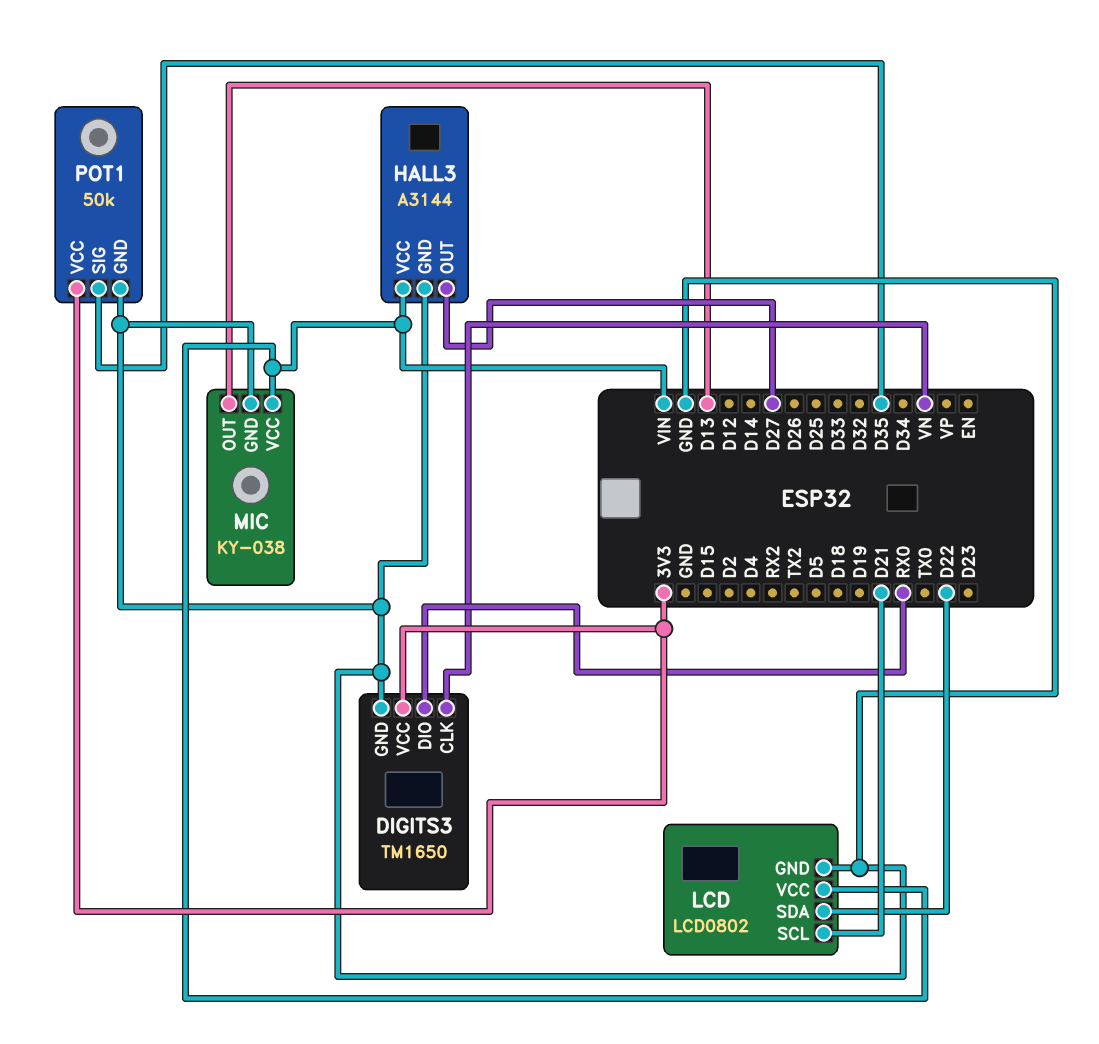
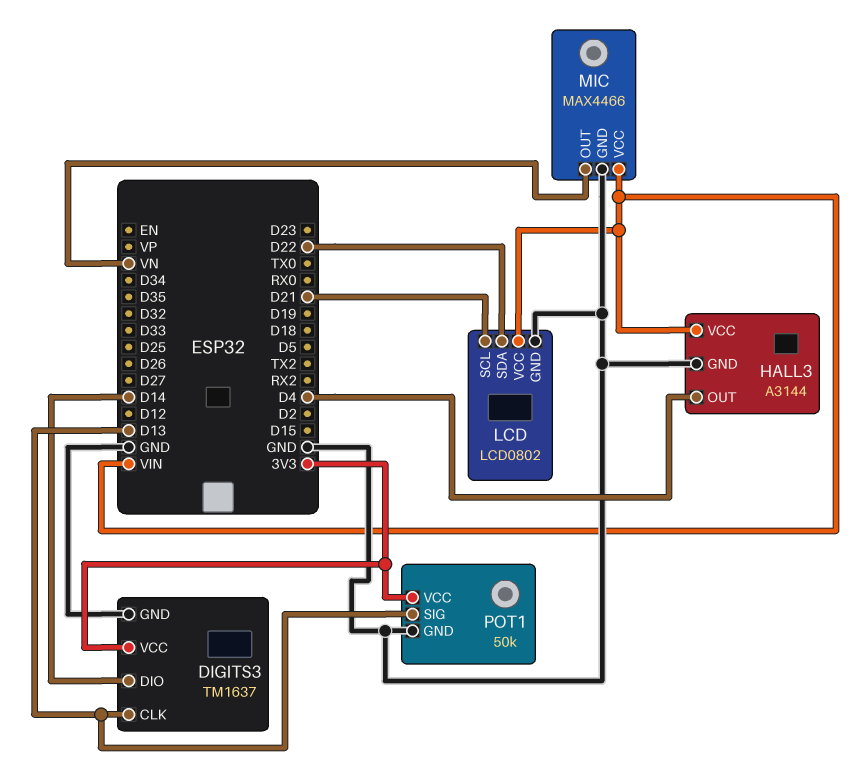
DIGITS3: TM1650 -> TM1637
DIGITS3 pin CLK: VN -> D13
DIGITS3 pin DIO: RX0 -> D14
HALL3 pin OUT: D27 -> D4
MIC: KY-038 -> MAX4466
MIC pin OUT: D13 -> VN
POT1 pin SIG: D35 -> D13

